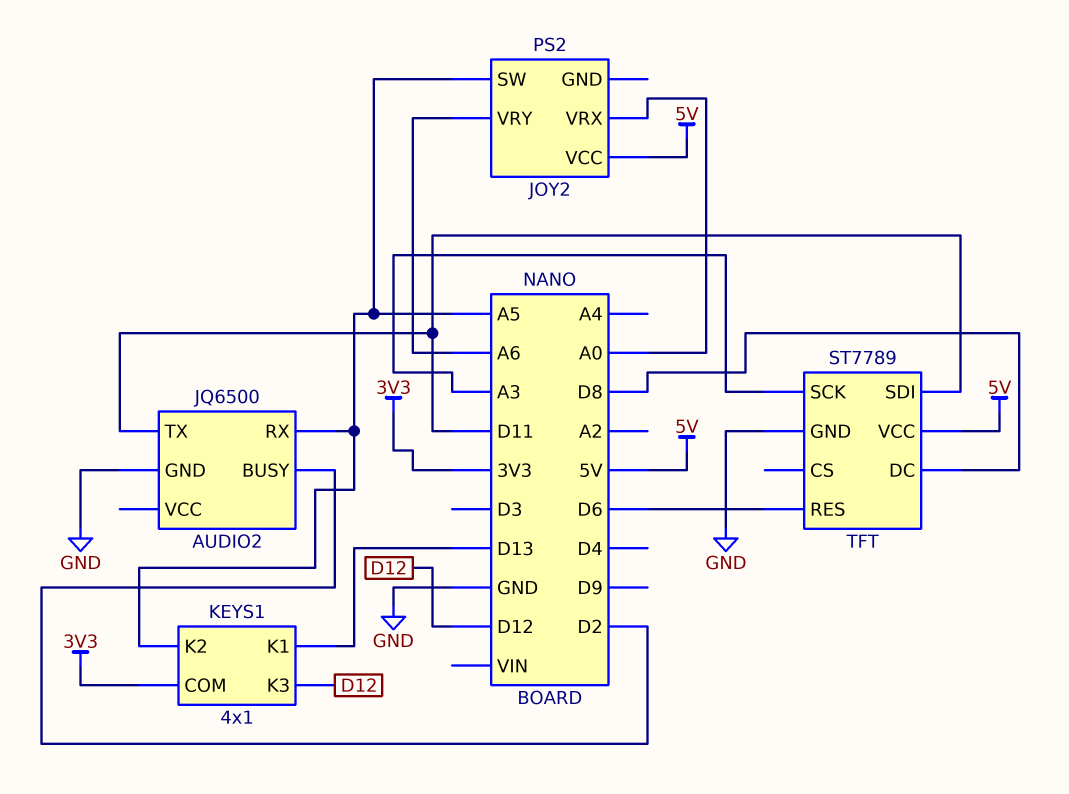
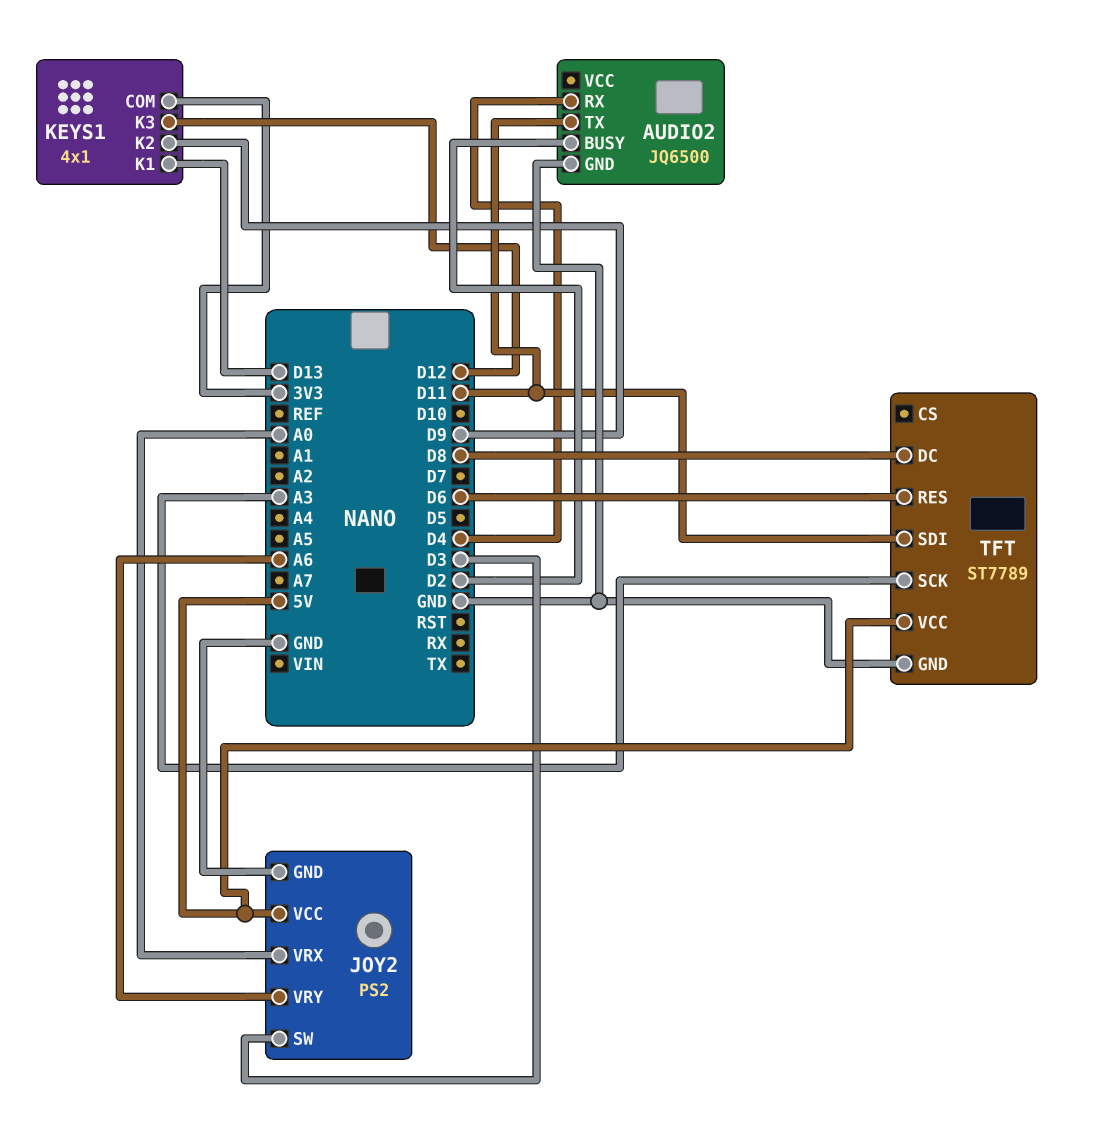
AUDIO2 pin RX: A5 -> D4
JOY2 pin GND: none -> GND
JOY2 pin SW: A5 -> D3
KEYS1 pin K2: A5 -> D9

